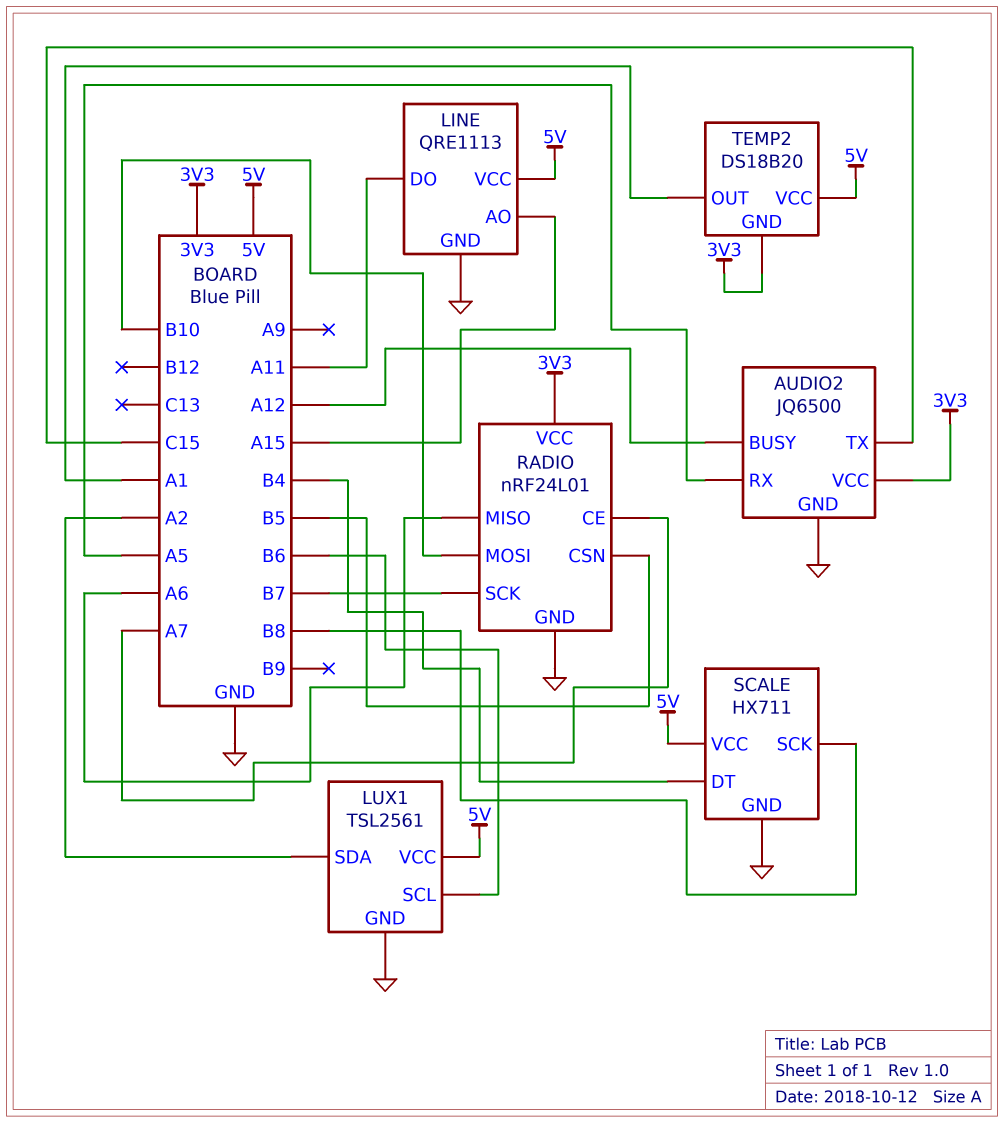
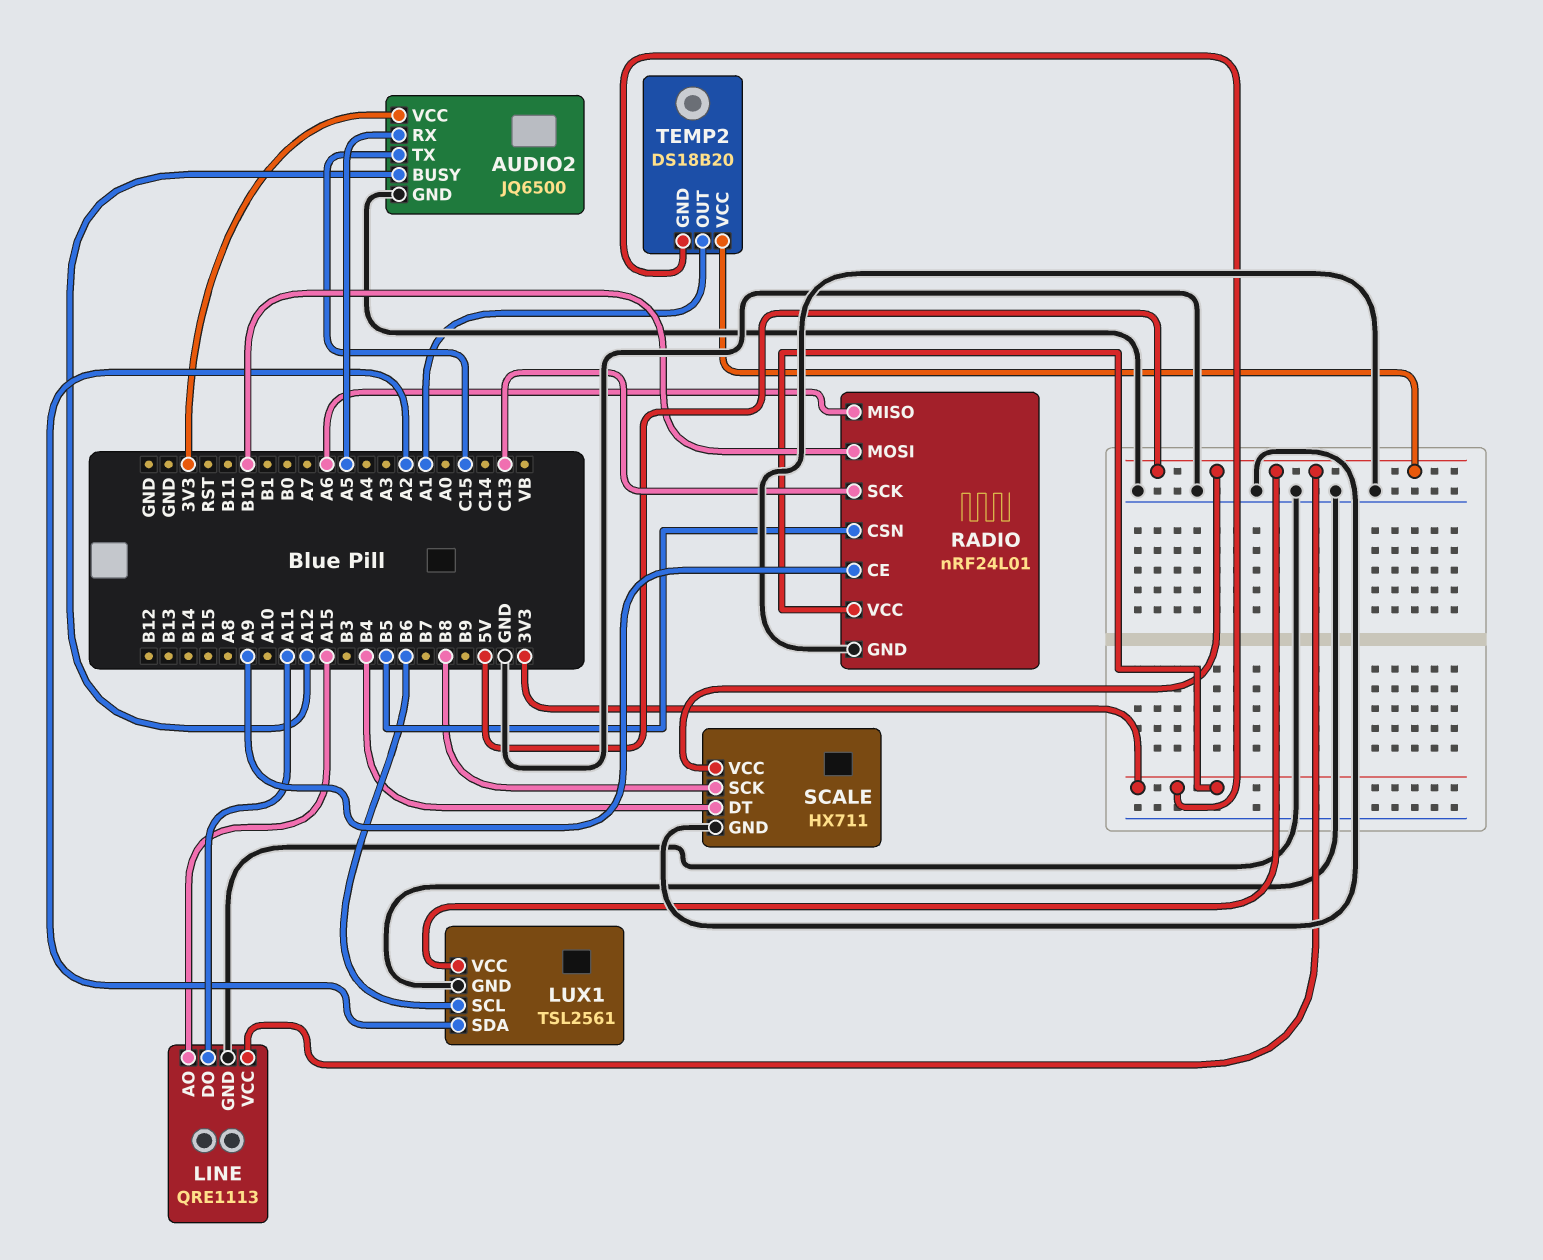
RADIO pin CE: A7 -> A9
RADIO pin SCK: B7 -> C13

